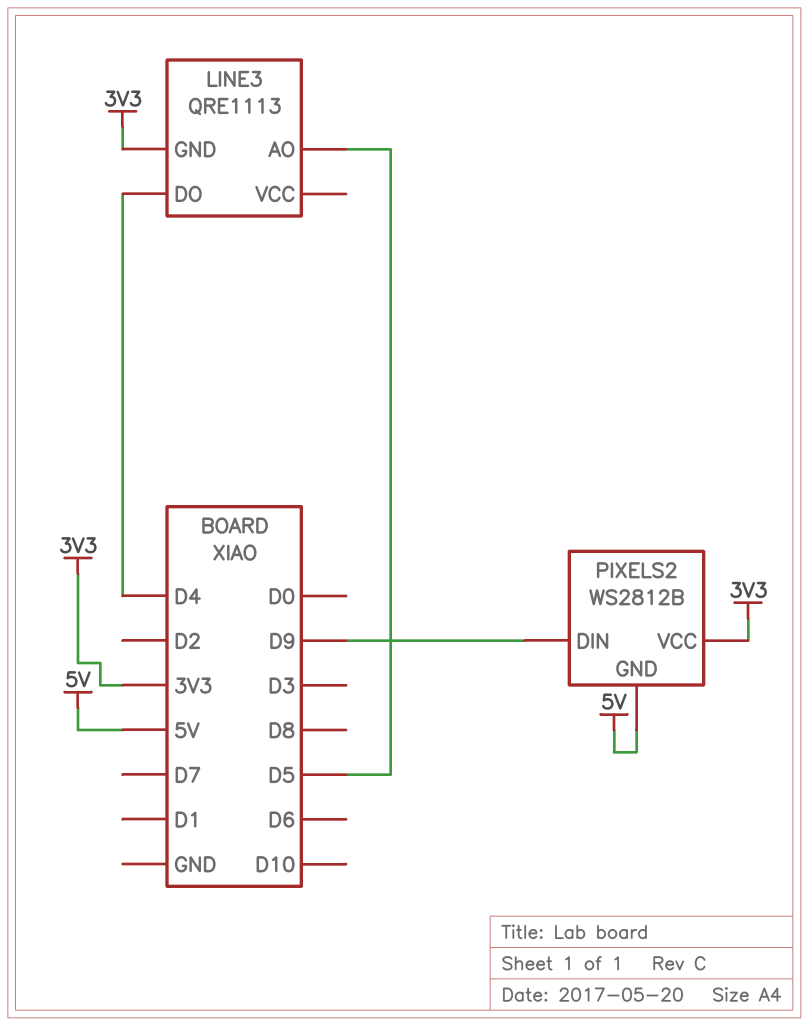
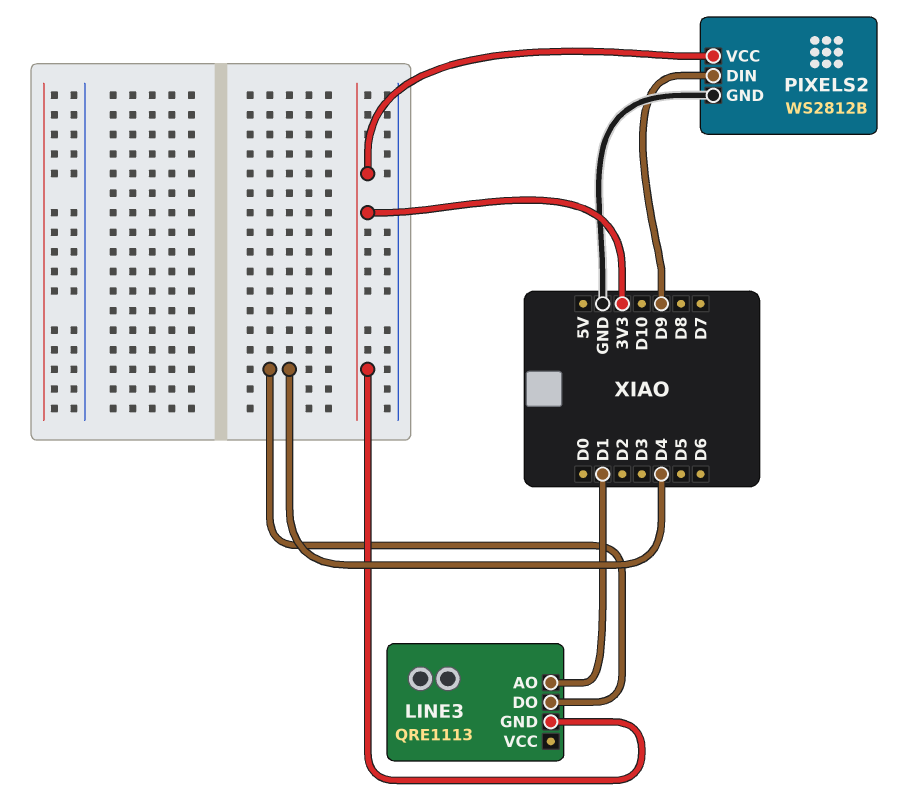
LINE3 pin AO: D5 -> D1
PIXELS2 pin GND: 5V -> GND

